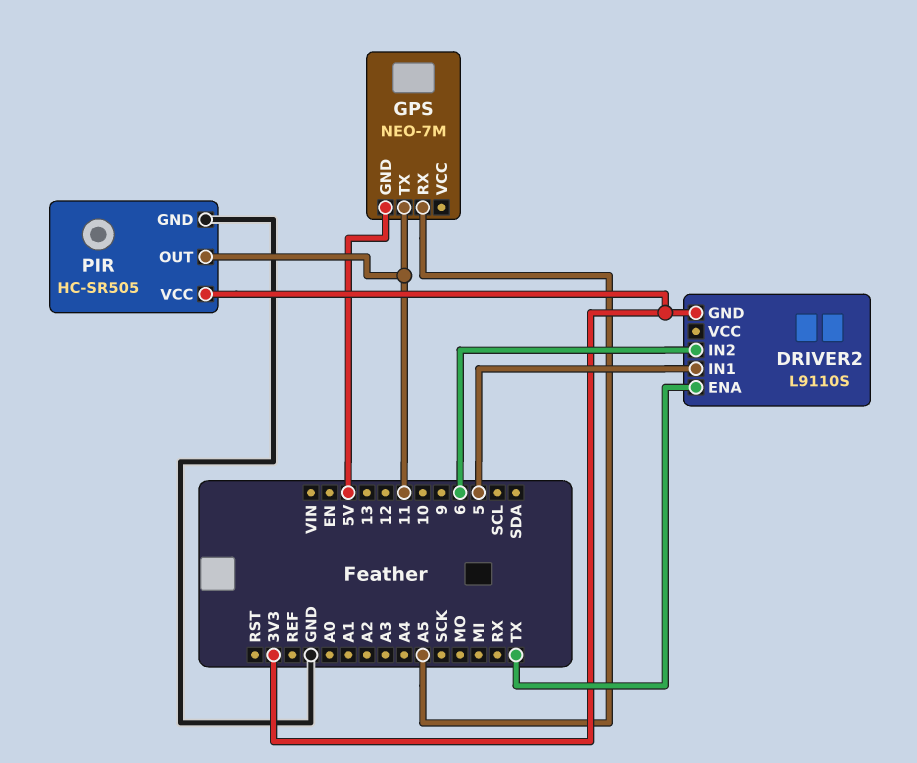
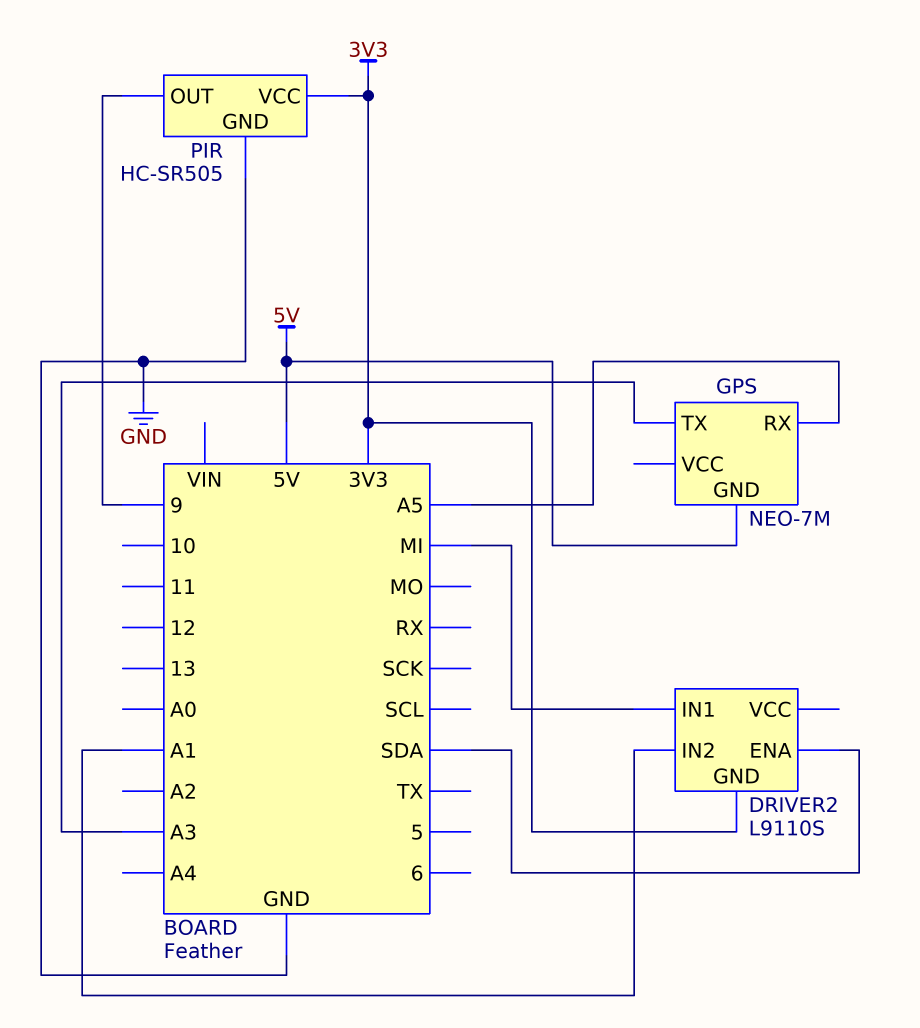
DRIVER2 pin ENA: TX -> SDA
DRIVER2 pin IN1: 5 -> MI
DRIVER2 pin IN2: 6 -> A1
GPS pin TX: 11 -> A3
PIR pin OUT: 11 -> 9

